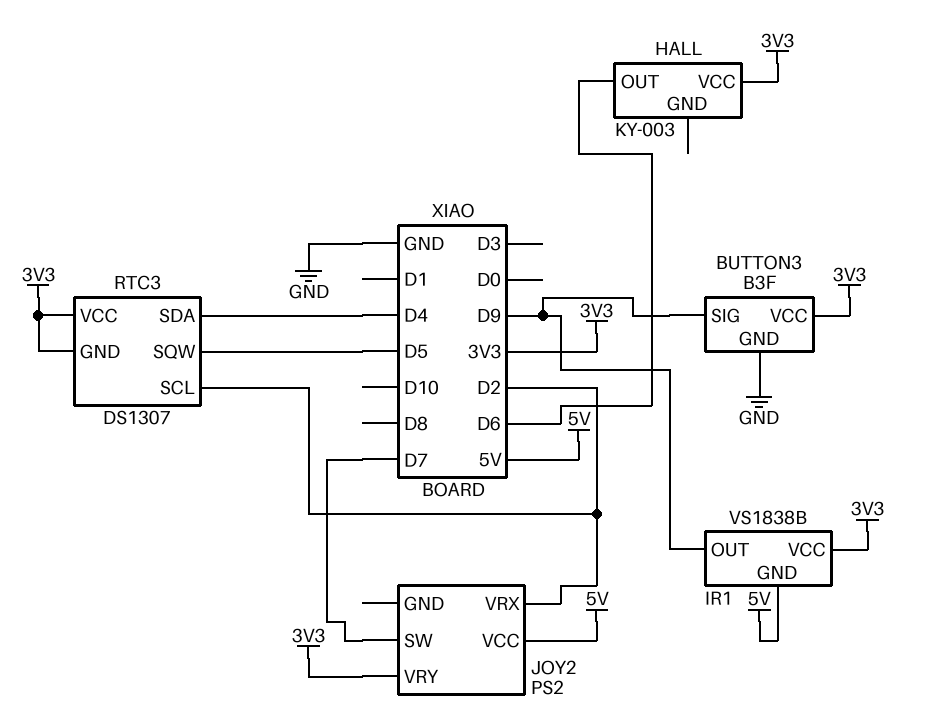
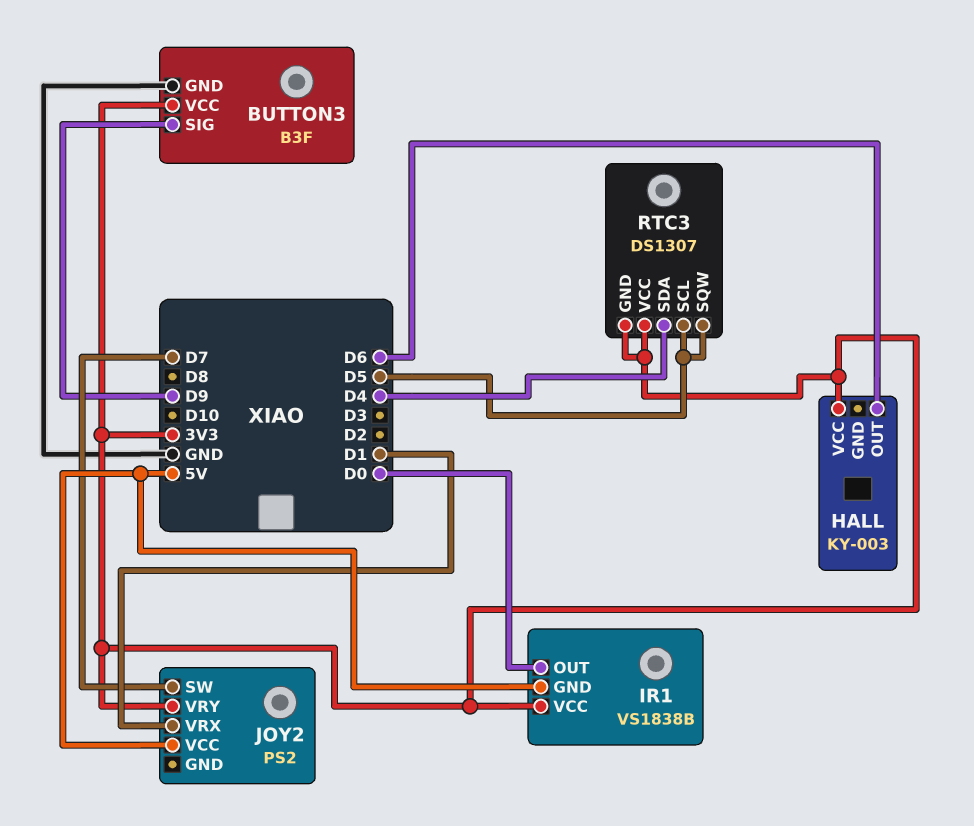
IR1 pin OUT: D9 -> D0
JOY2 pin VRX: D2 -> D1
RTC3 pin SCL: D2 -> D5

